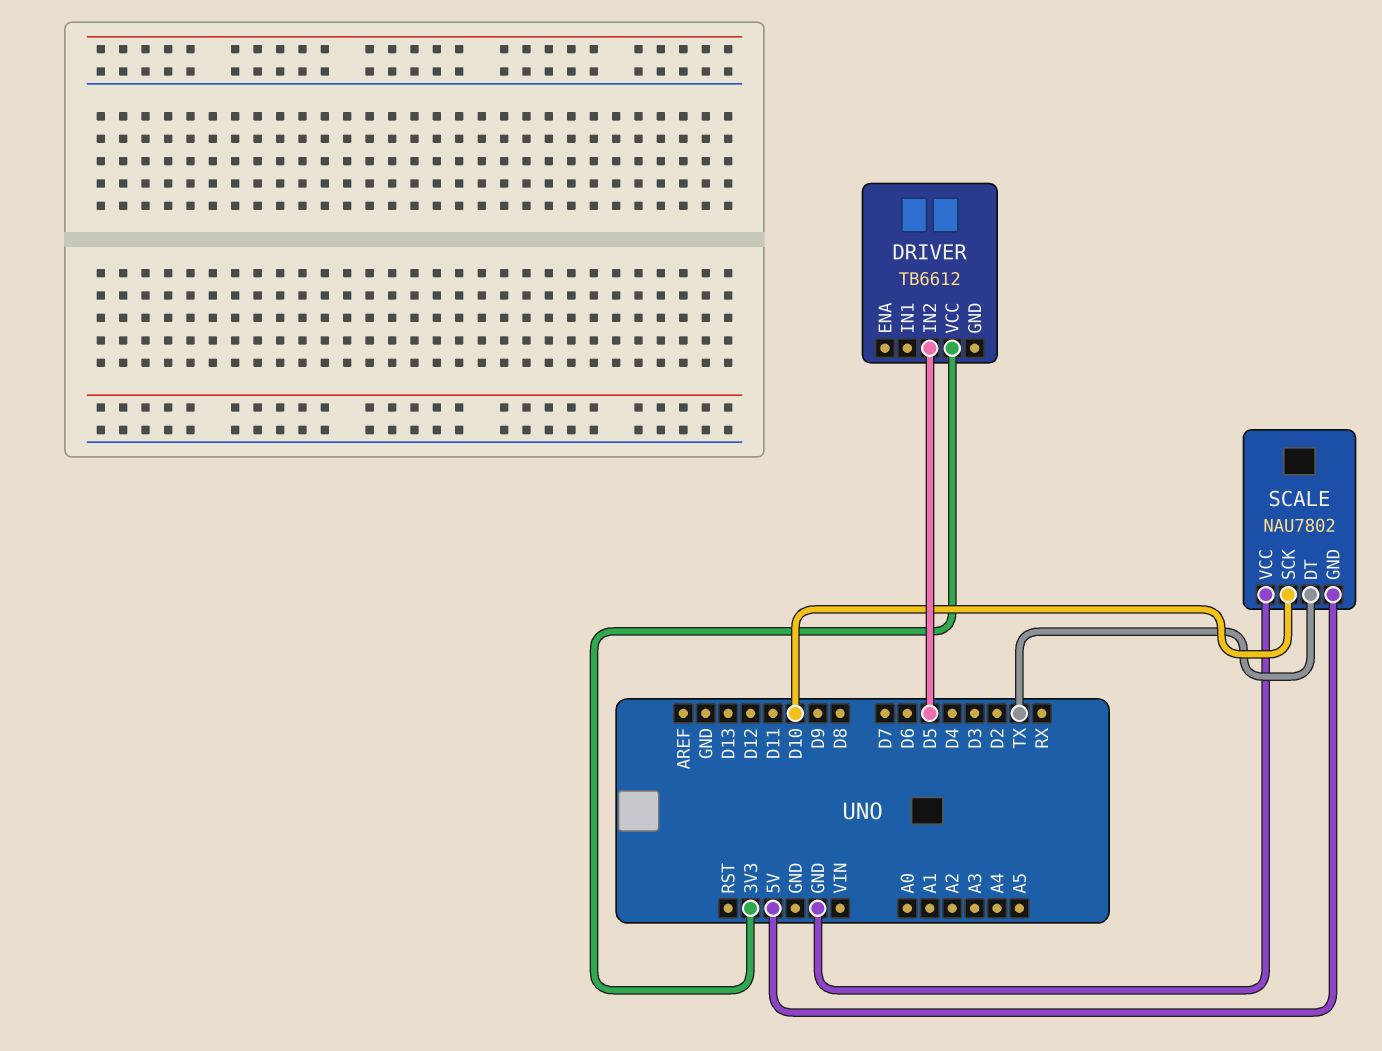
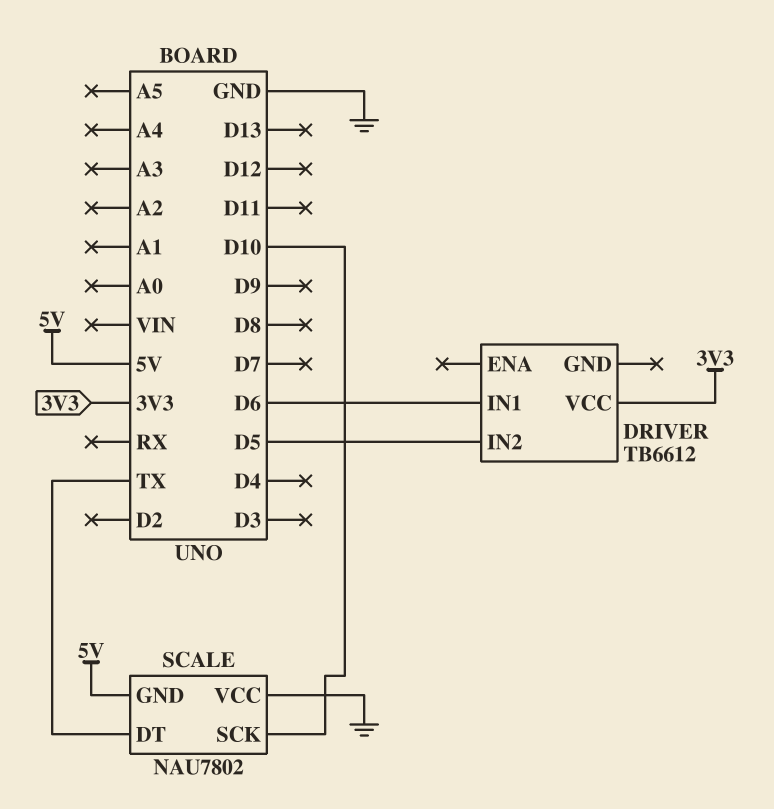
DRIVER pin IN1: none -> D6

